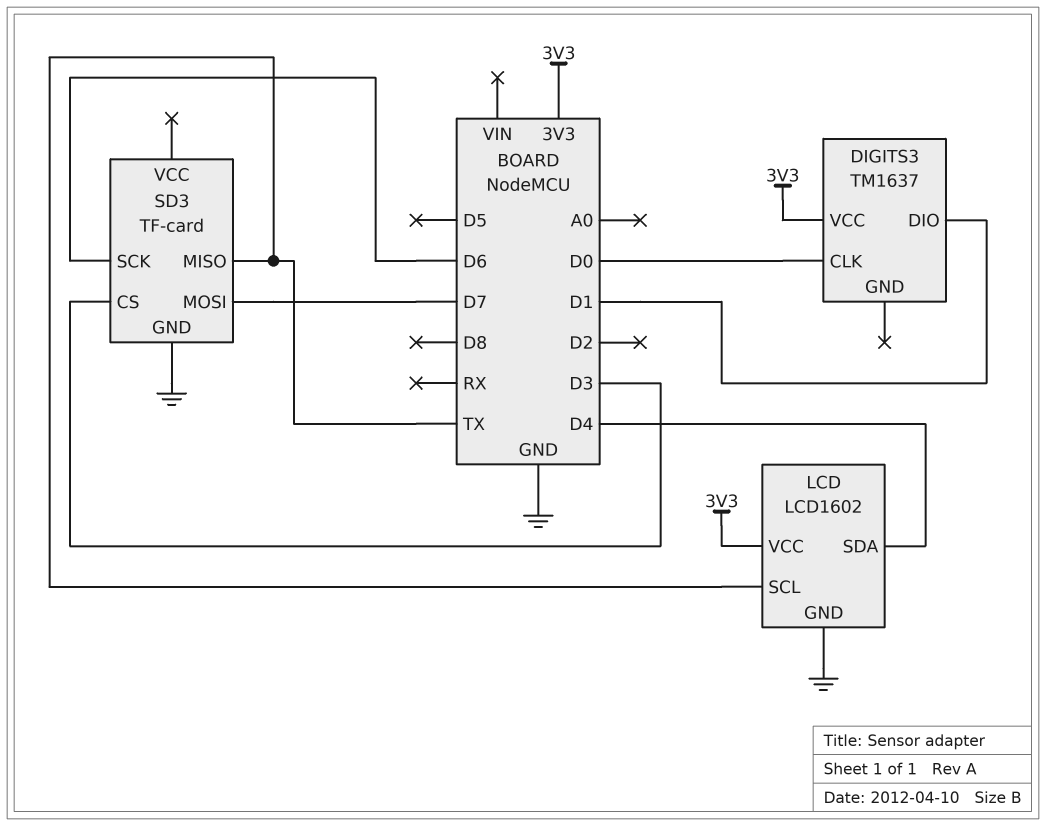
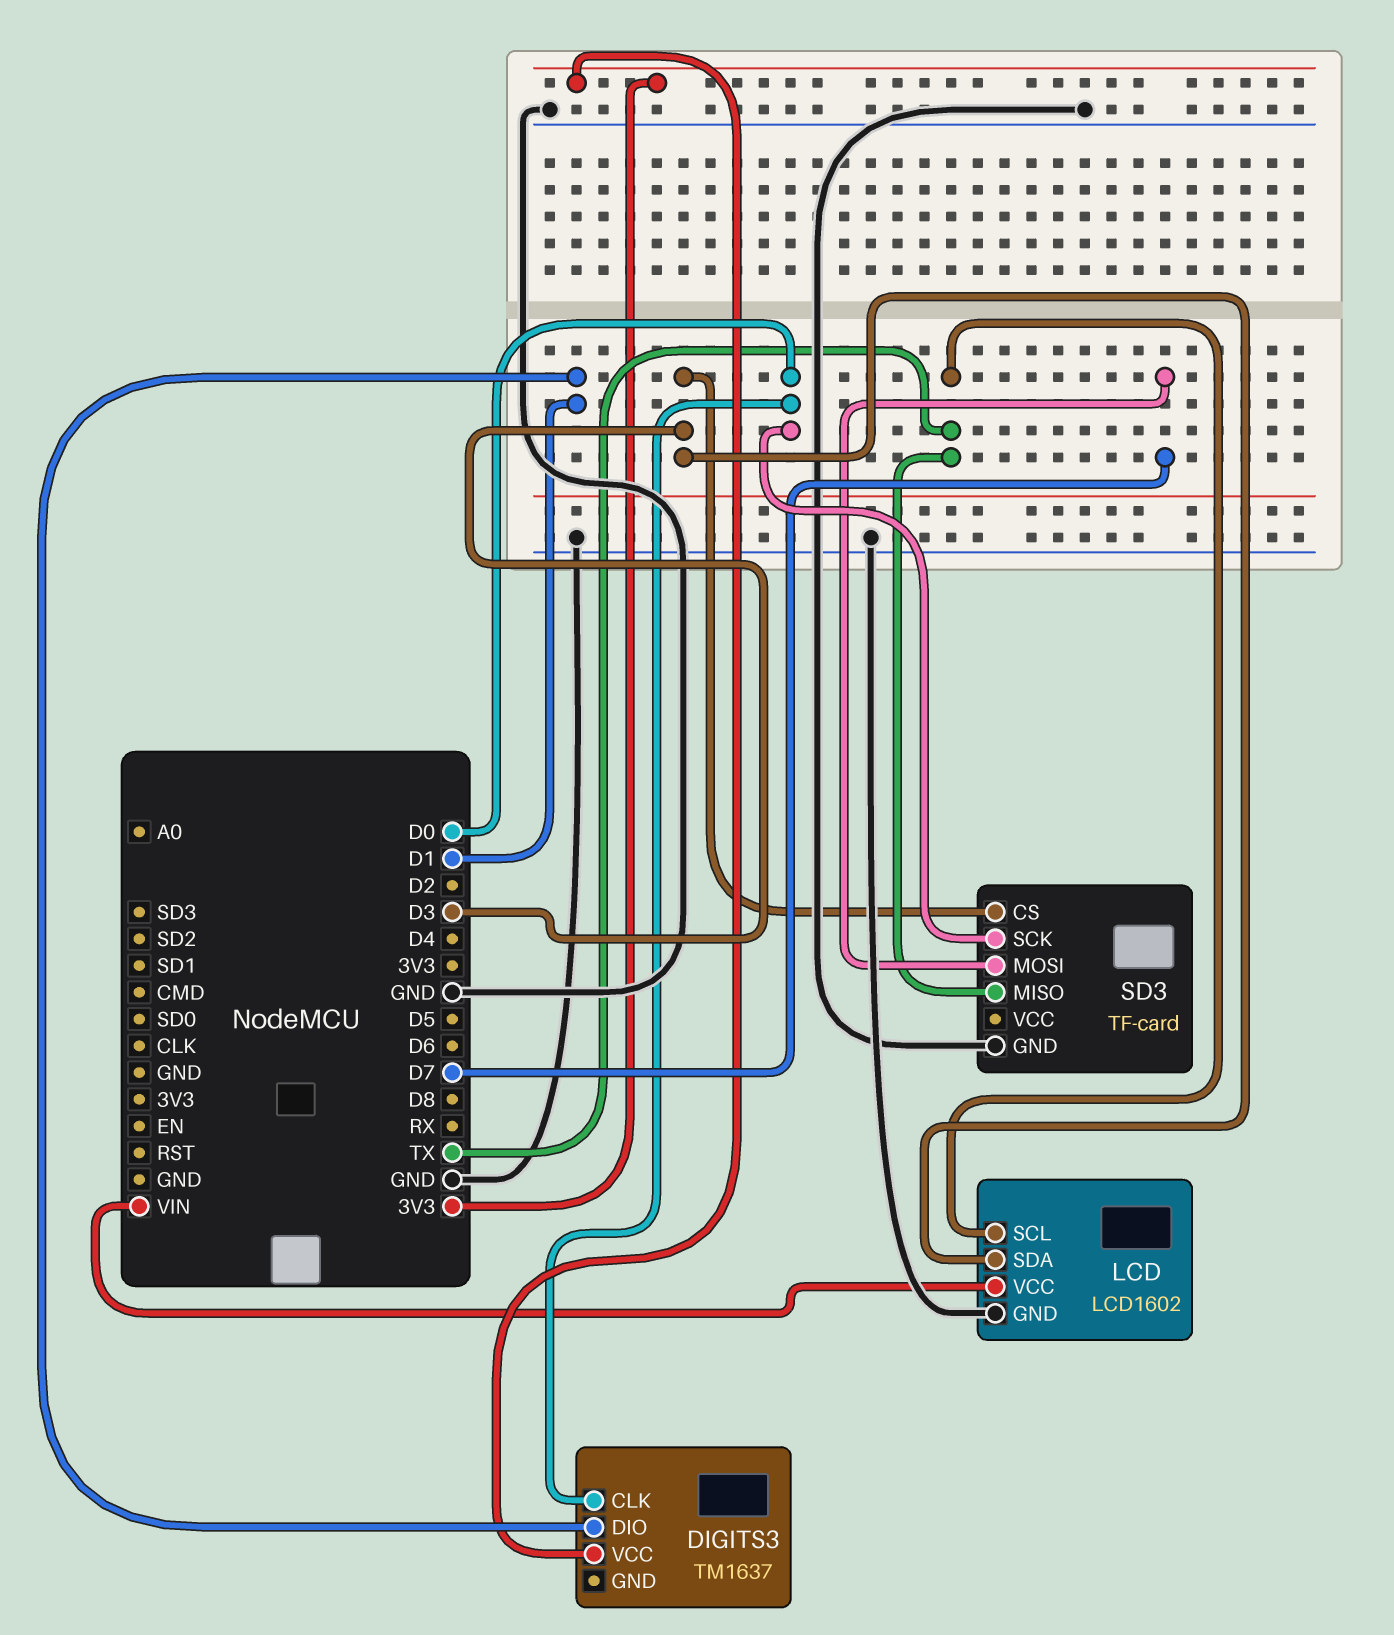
LCD pin SDA: D4 -> D3
LCD pin VCC: 3V3 -> VIN
SD3 pin SCK: D6 -> D0

